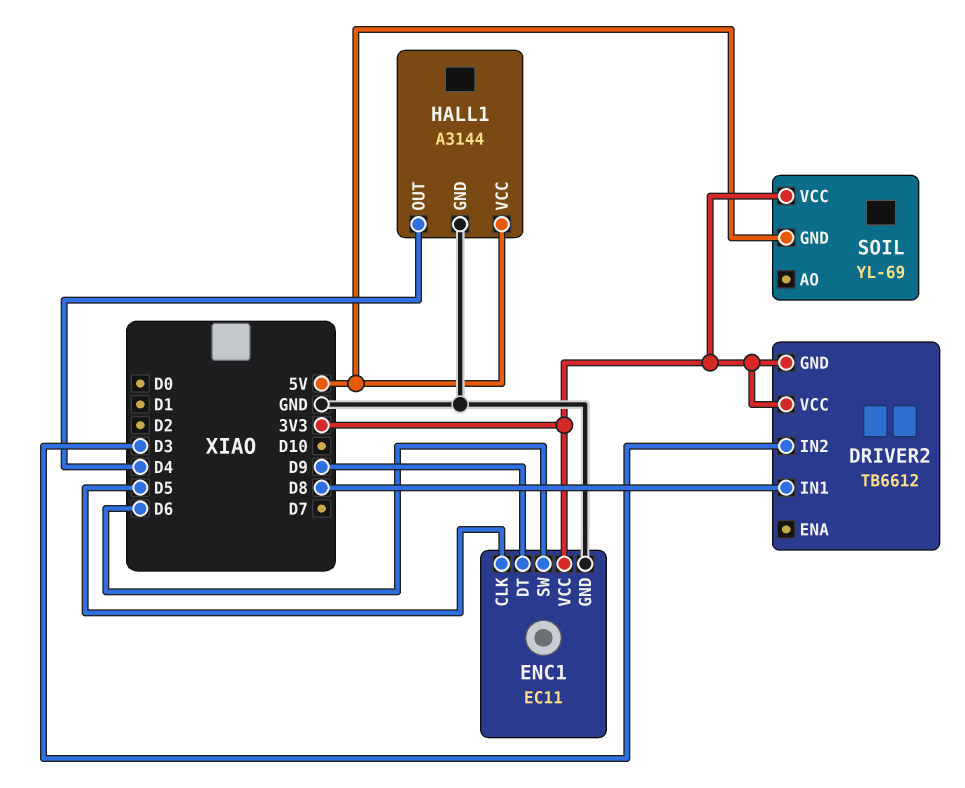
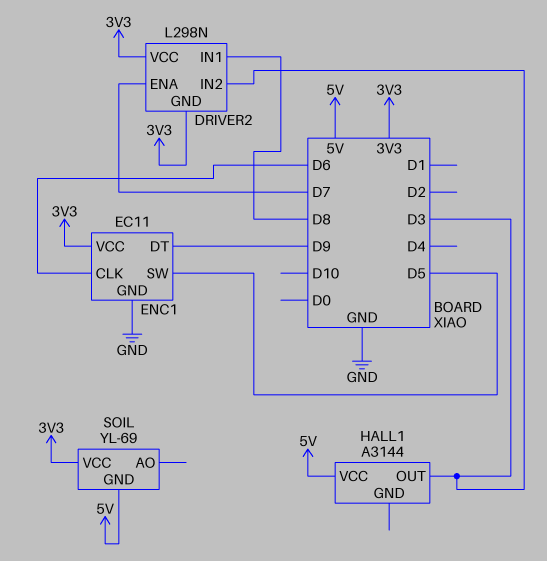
DRIVER2: TB6612 -> L298N
DRIVER2 pin ENA: none -> D7
ENC1 pin CLK: D5 -> D6
ENC1 pin SW: D6 -> D5
HALL1 pin GND: GND -> none
HALL1 pin OUT: D4 -> D3

